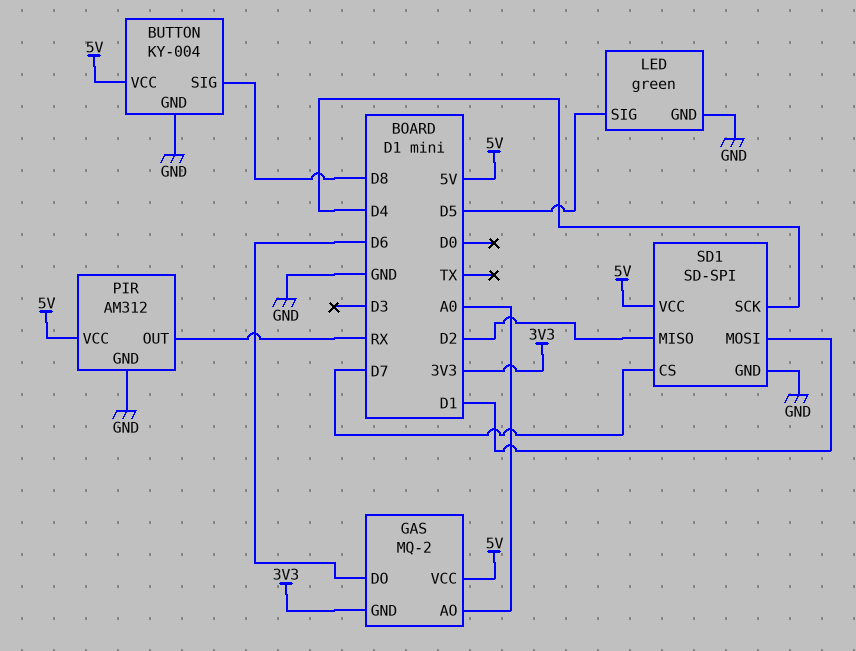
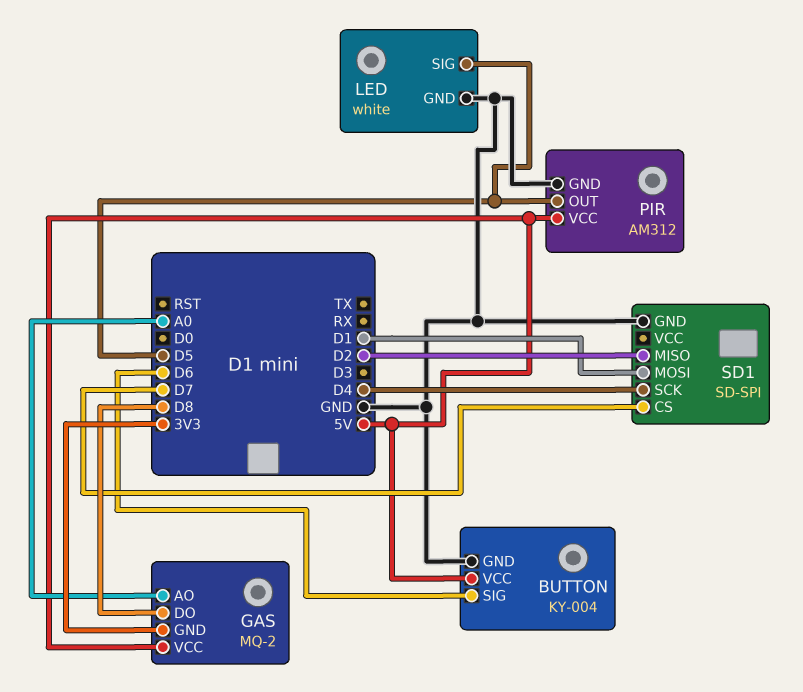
BUTTON pin SIG: D8 -> D6
GAS pin DO: D6 -> D8
LED: green -> white
PIR pin OUT: RX -> D5
SD1 pin VCC: 5V -> none

